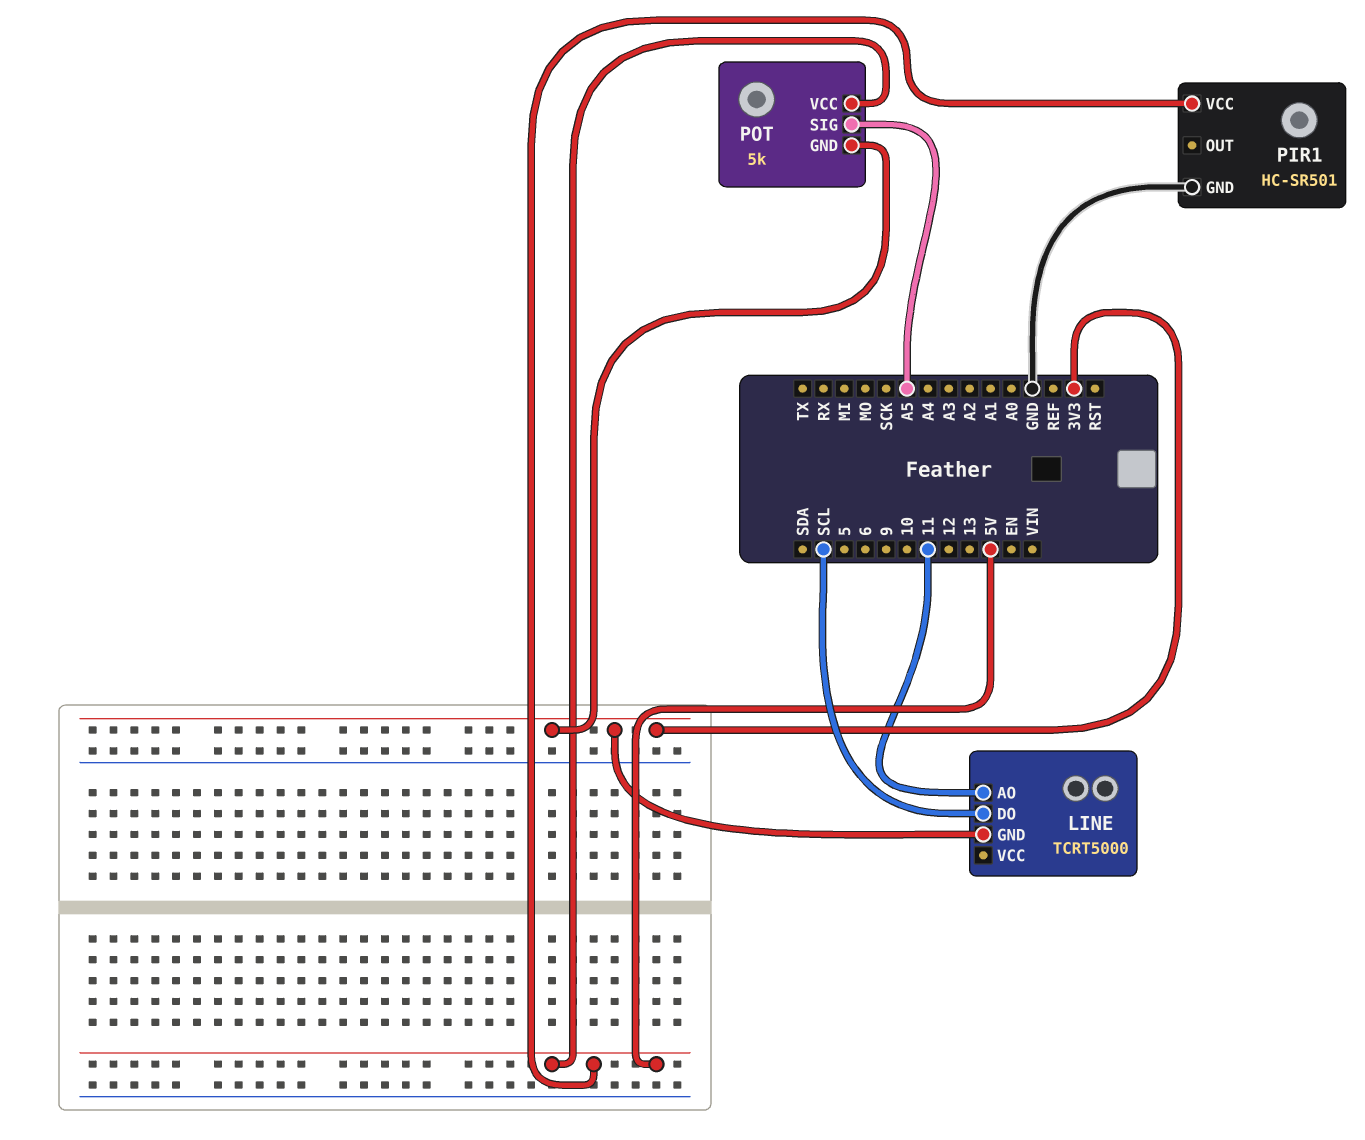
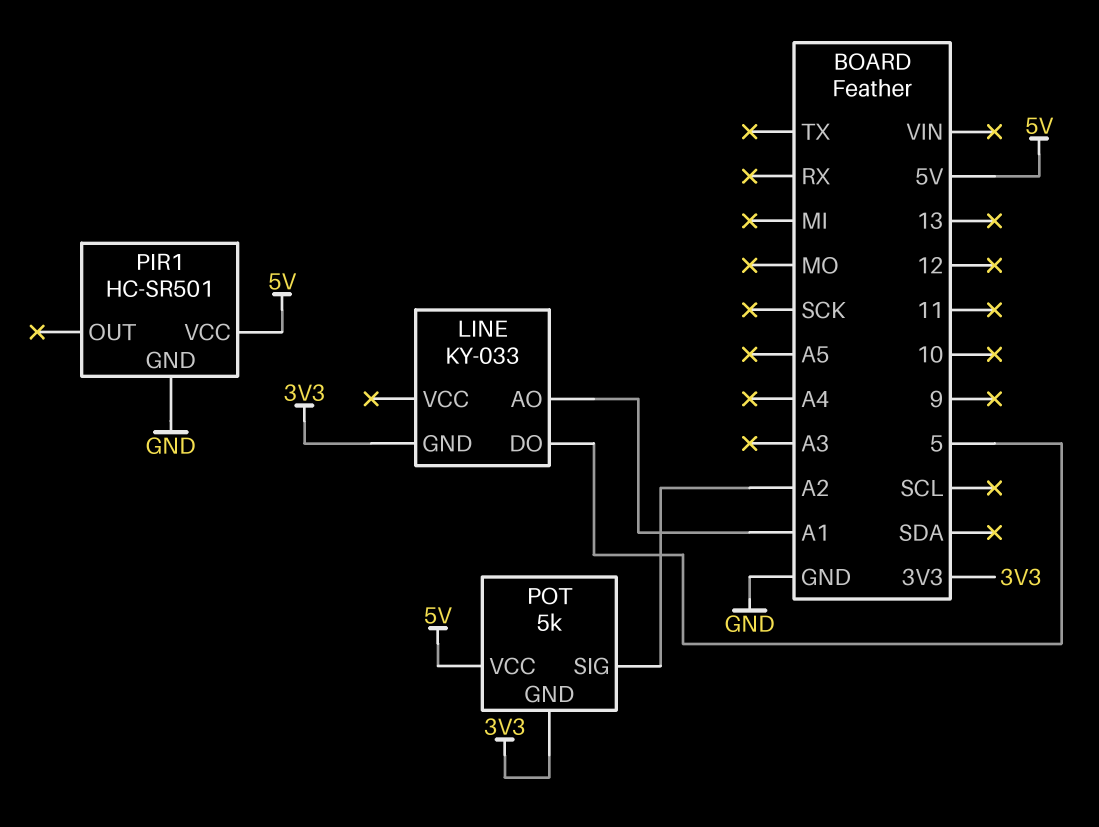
LINE: TCRT5000 -> KY-033
LINE pin AO: 11 -> A1
LINE pin DO: SCL -> 5
POT pin SIG: A5 -> A2

